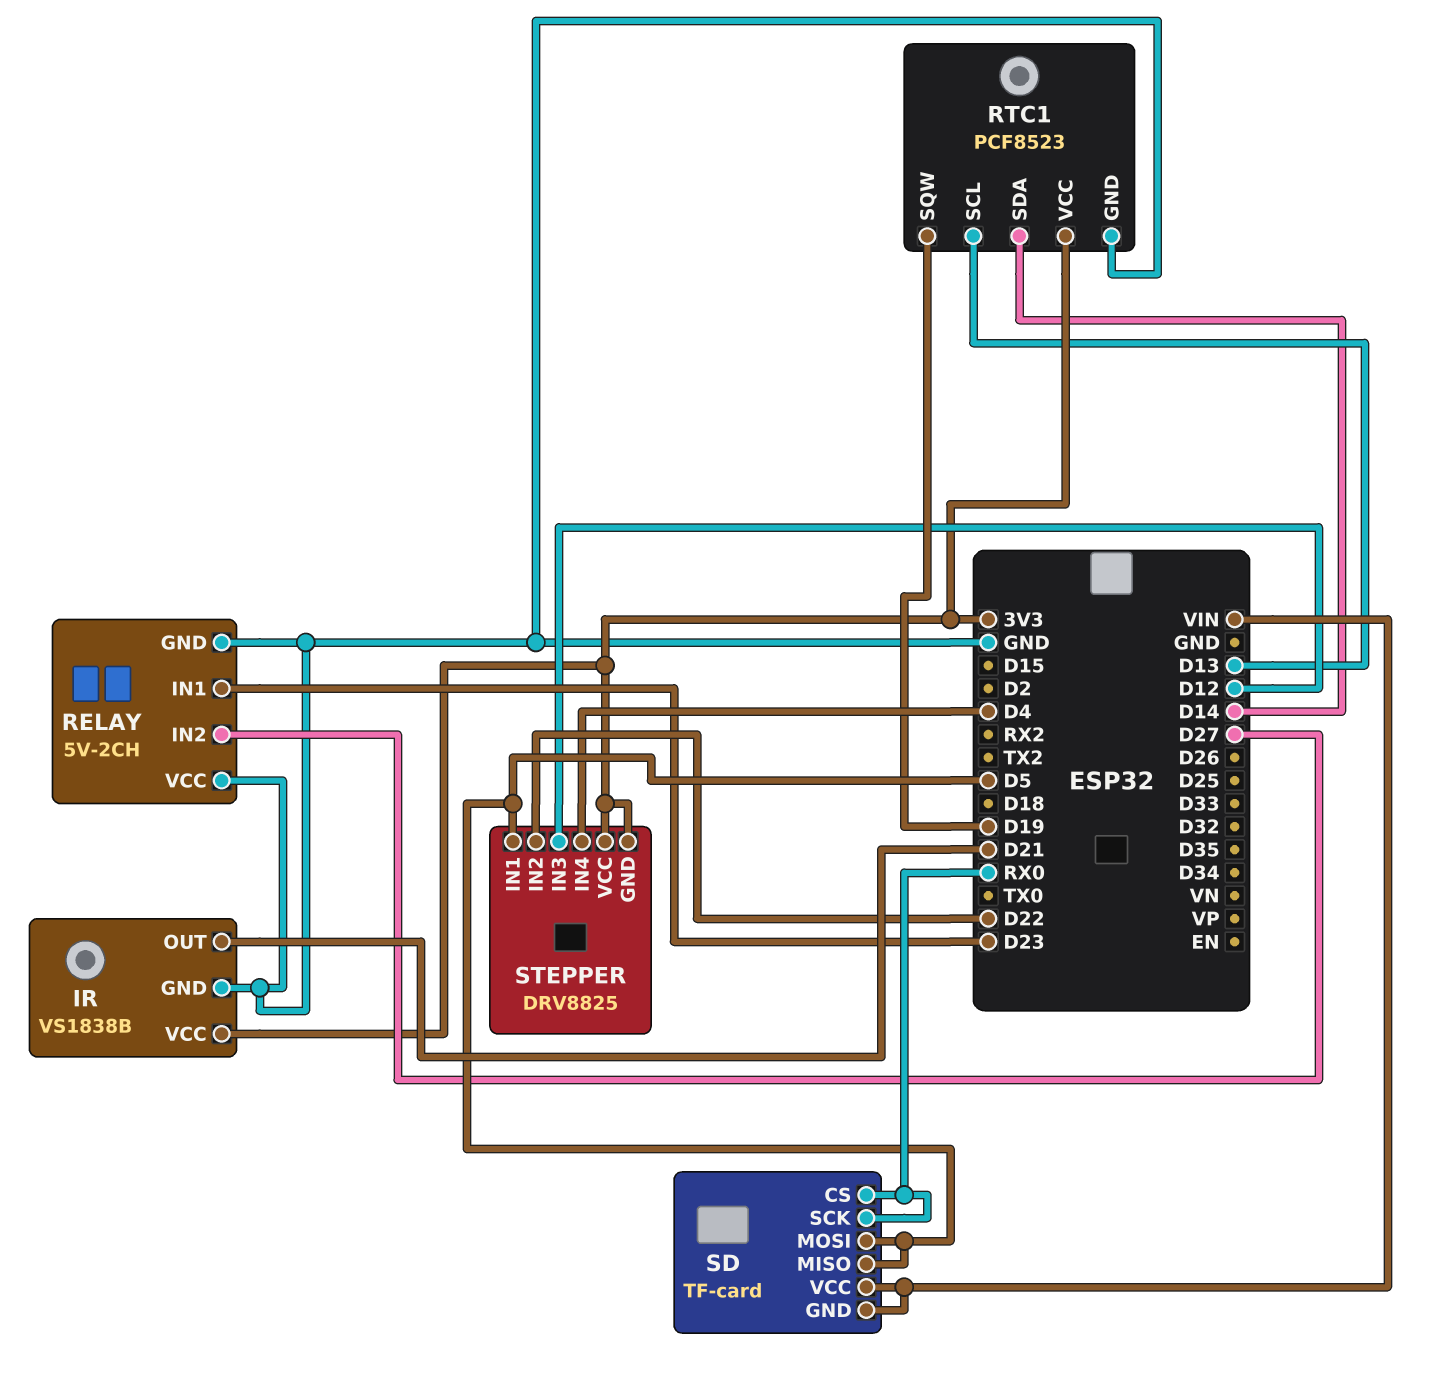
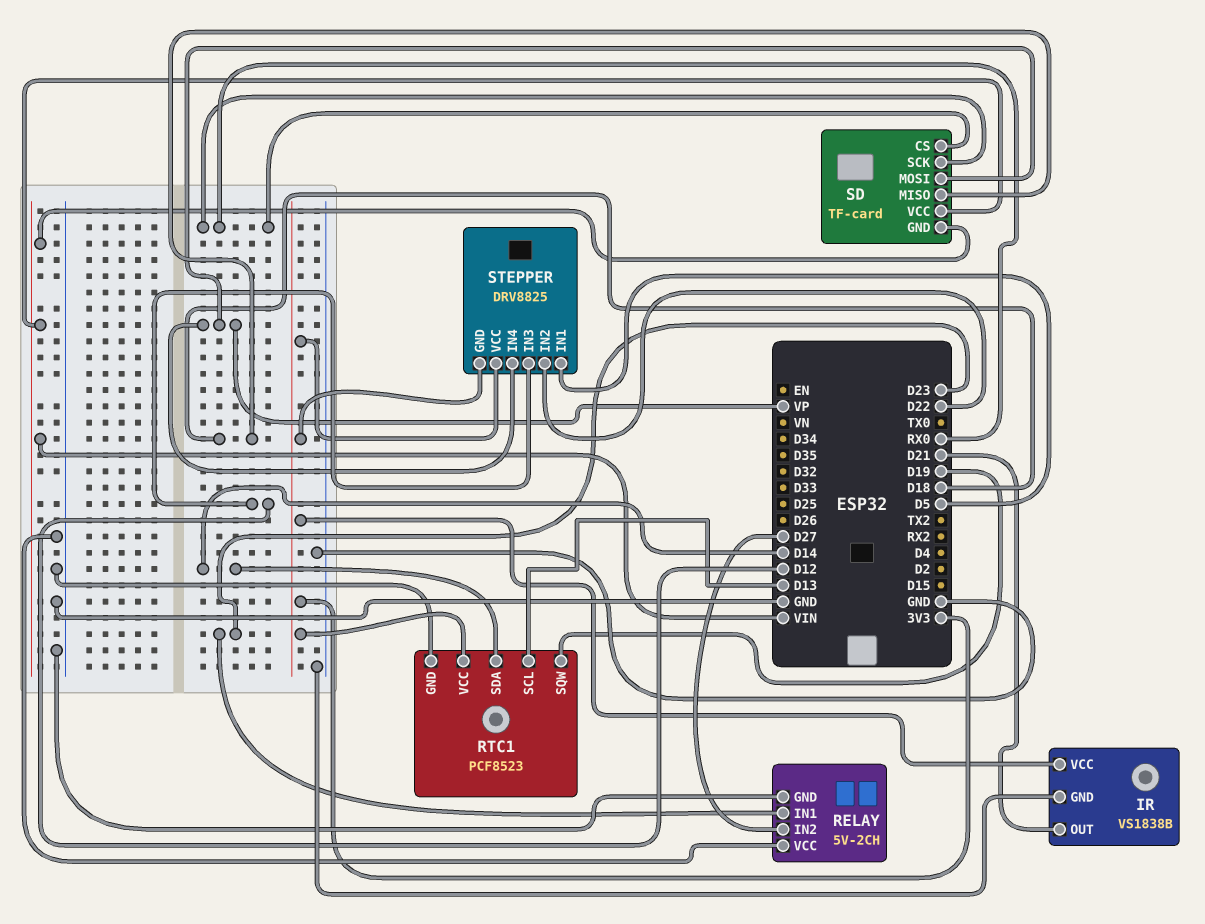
SD pin MISO: D5 -> D18
SD pin MOSI: D5 -> VP
STEPPER pin IN4: D4 -> VP

